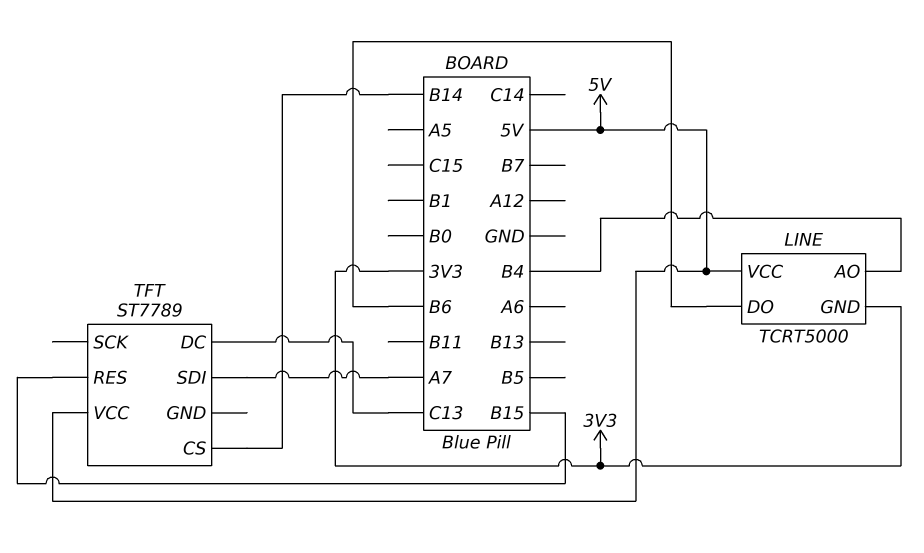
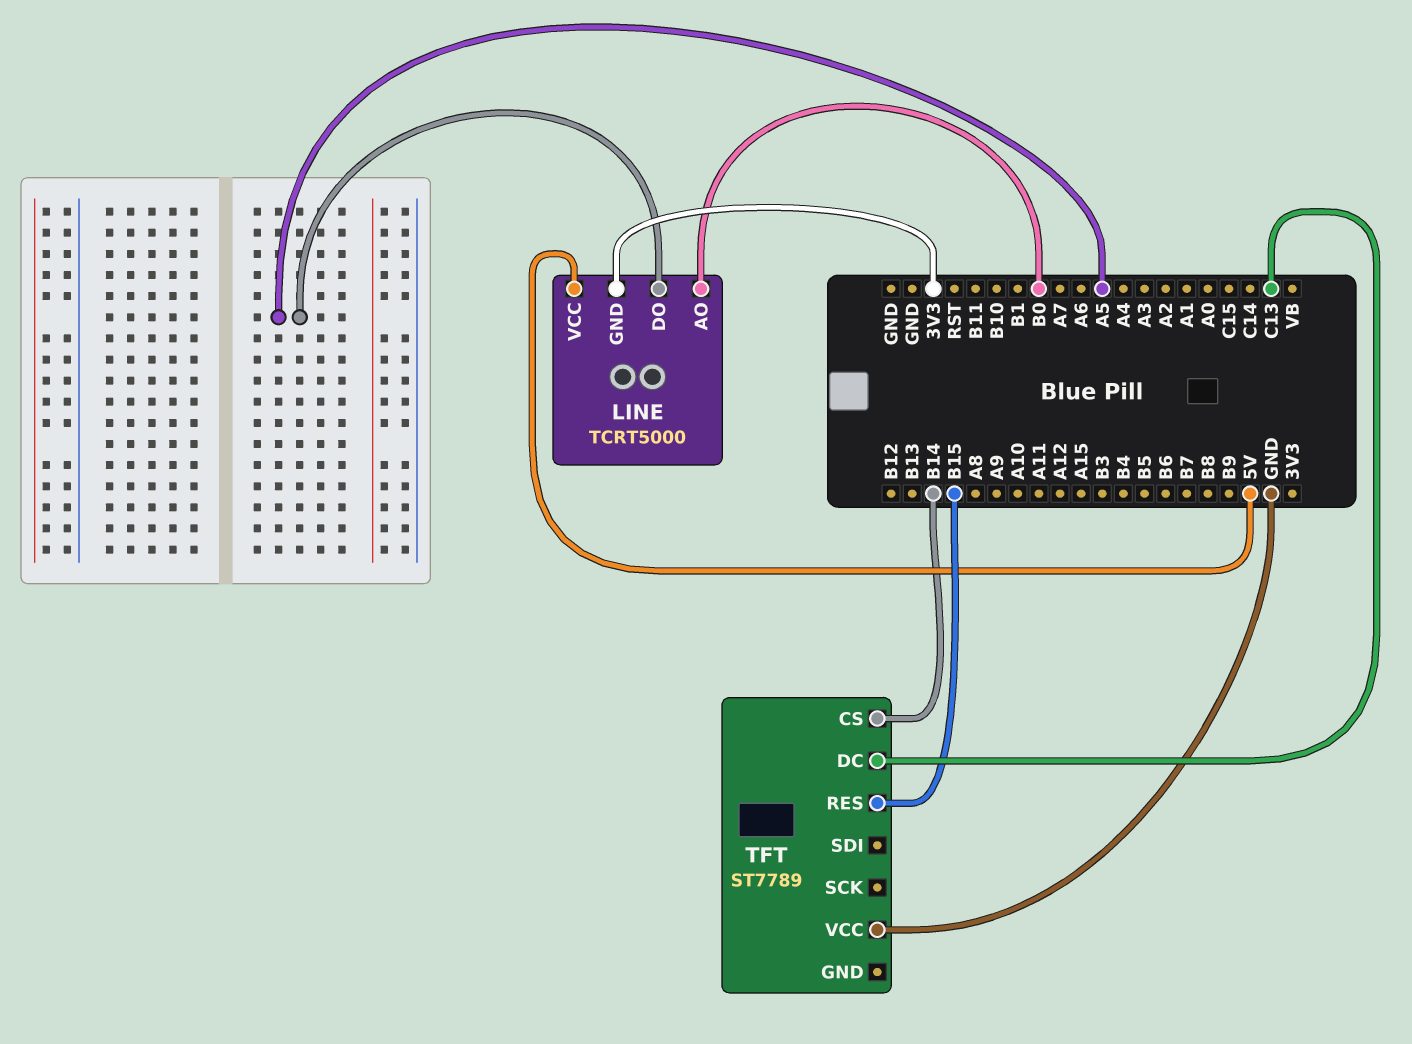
LINE pin AO: B4 -> B0
LINE pin DO: B6 -> A5
TFT pin SDI: A7 -> none
TFT pin VCC: 5V -> GND

